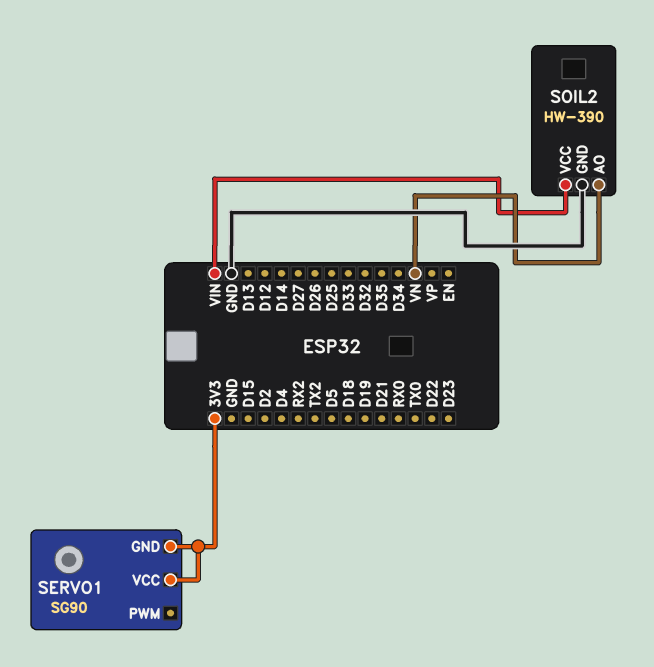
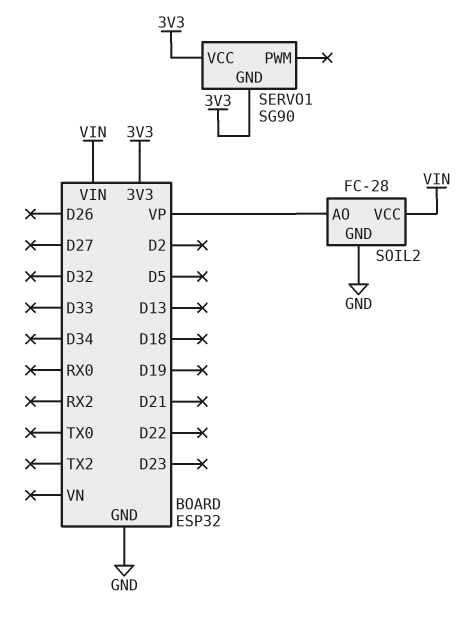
SOIL2: HW-390 -> FC-28
SOIL2 pin AO: VN -> VP

